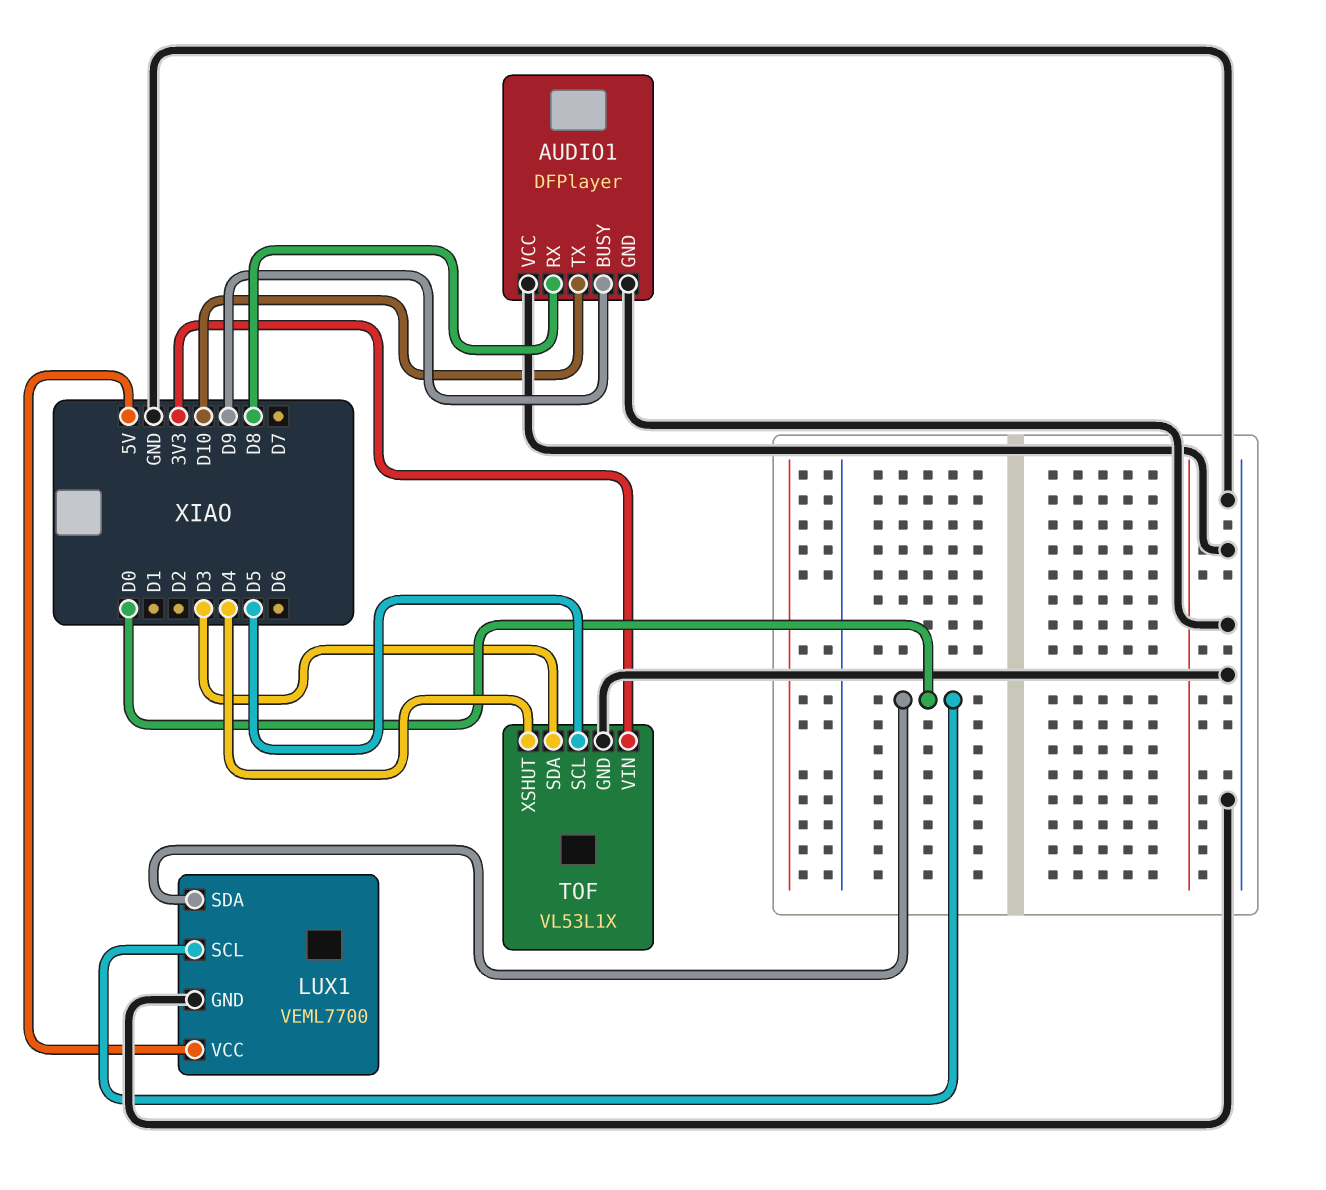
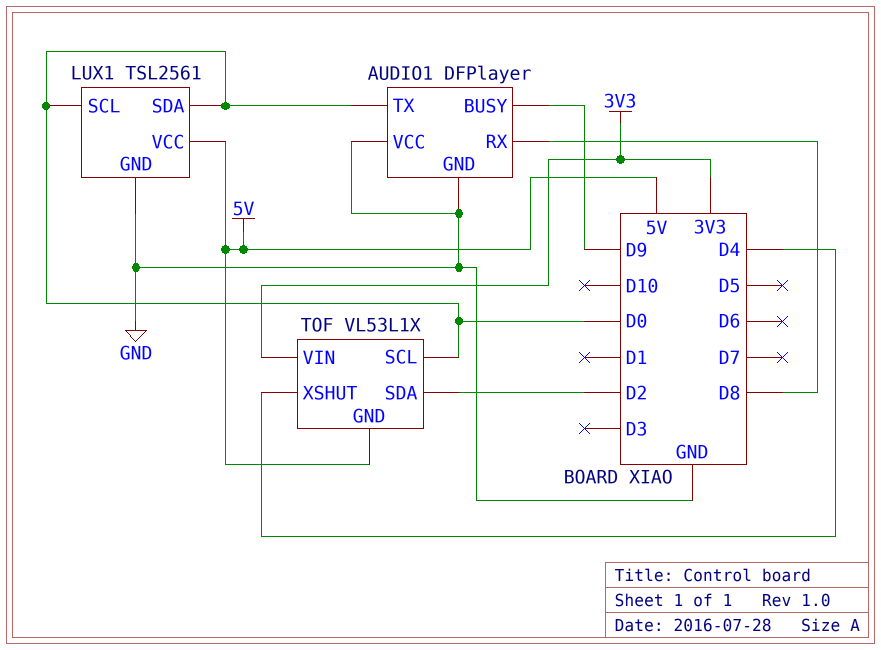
AUDIO1 pin TX: D10 -> D0
LUX1: VEML7700 -> TSL2561
TOF pin GND: GND -> 5V
TOF pin SCL: D5 -> D0
TOF pin SDA: D3 -> D2

